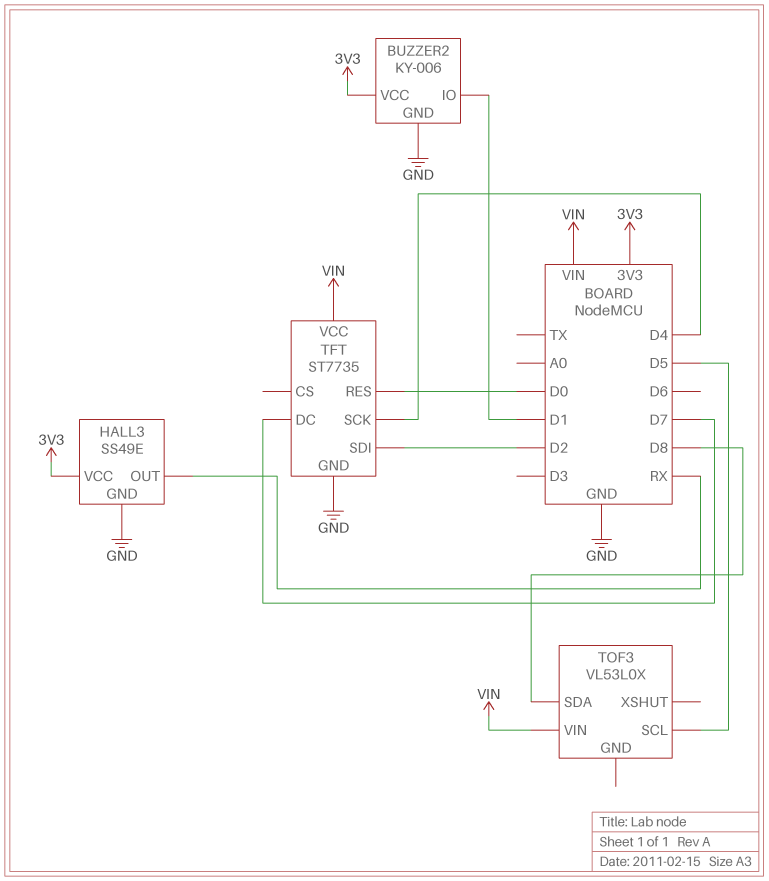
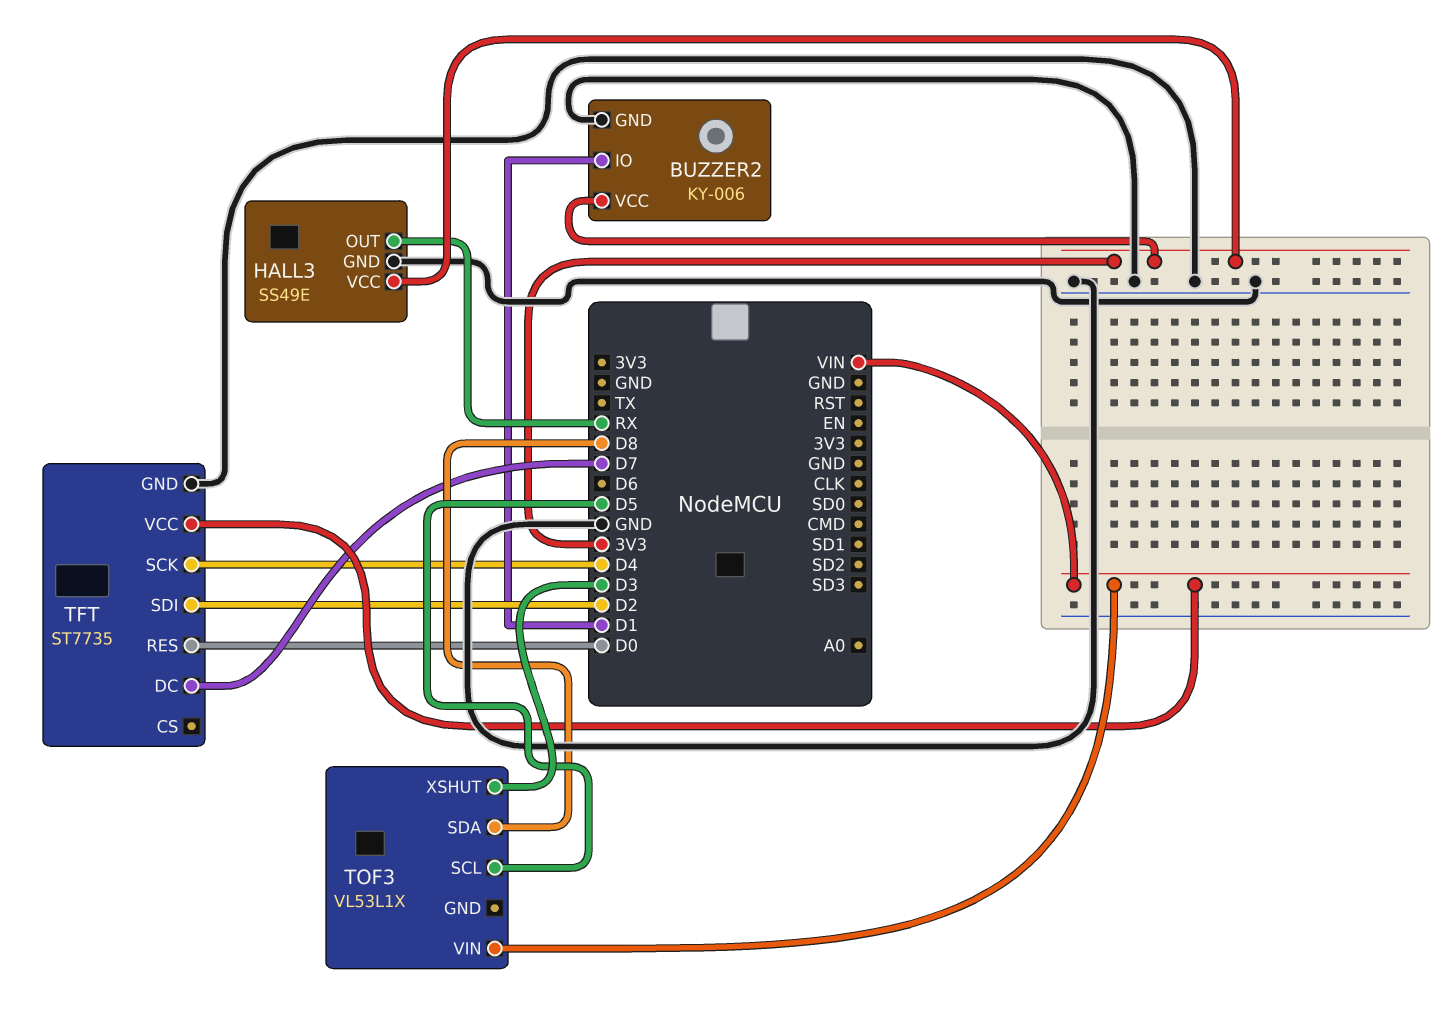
TOF3: VL53L0X -> VL53L1X
TOF3 pin XSHUT: none -> D3

